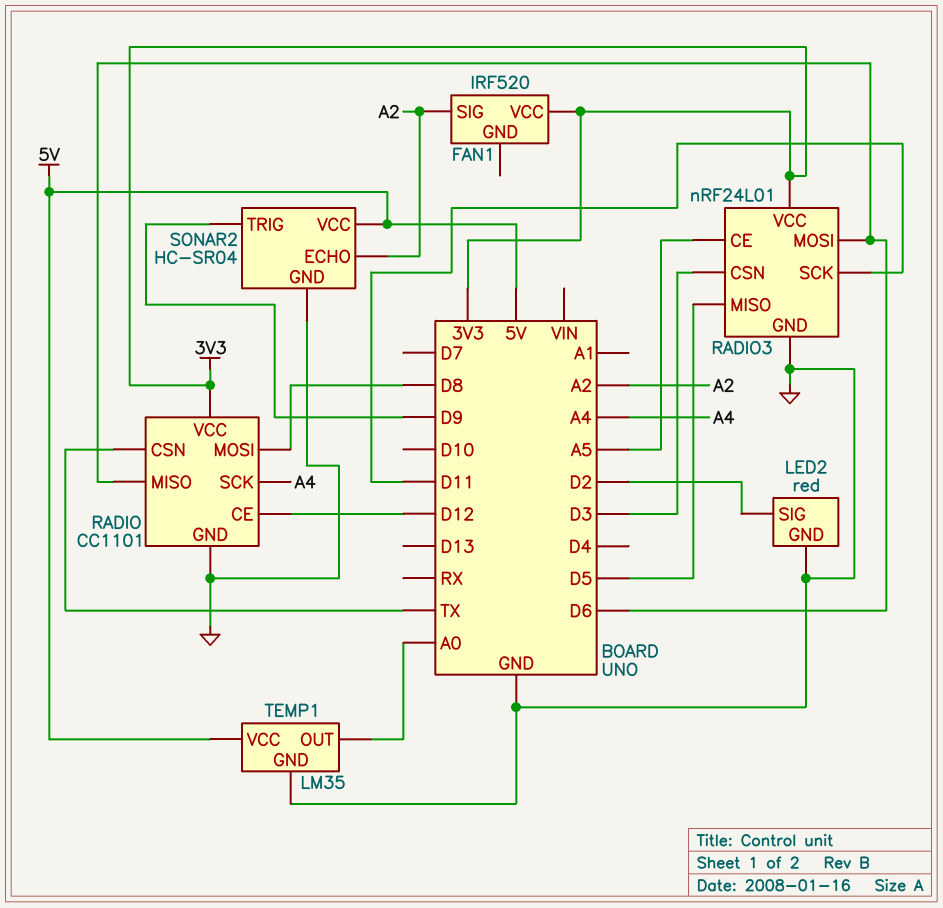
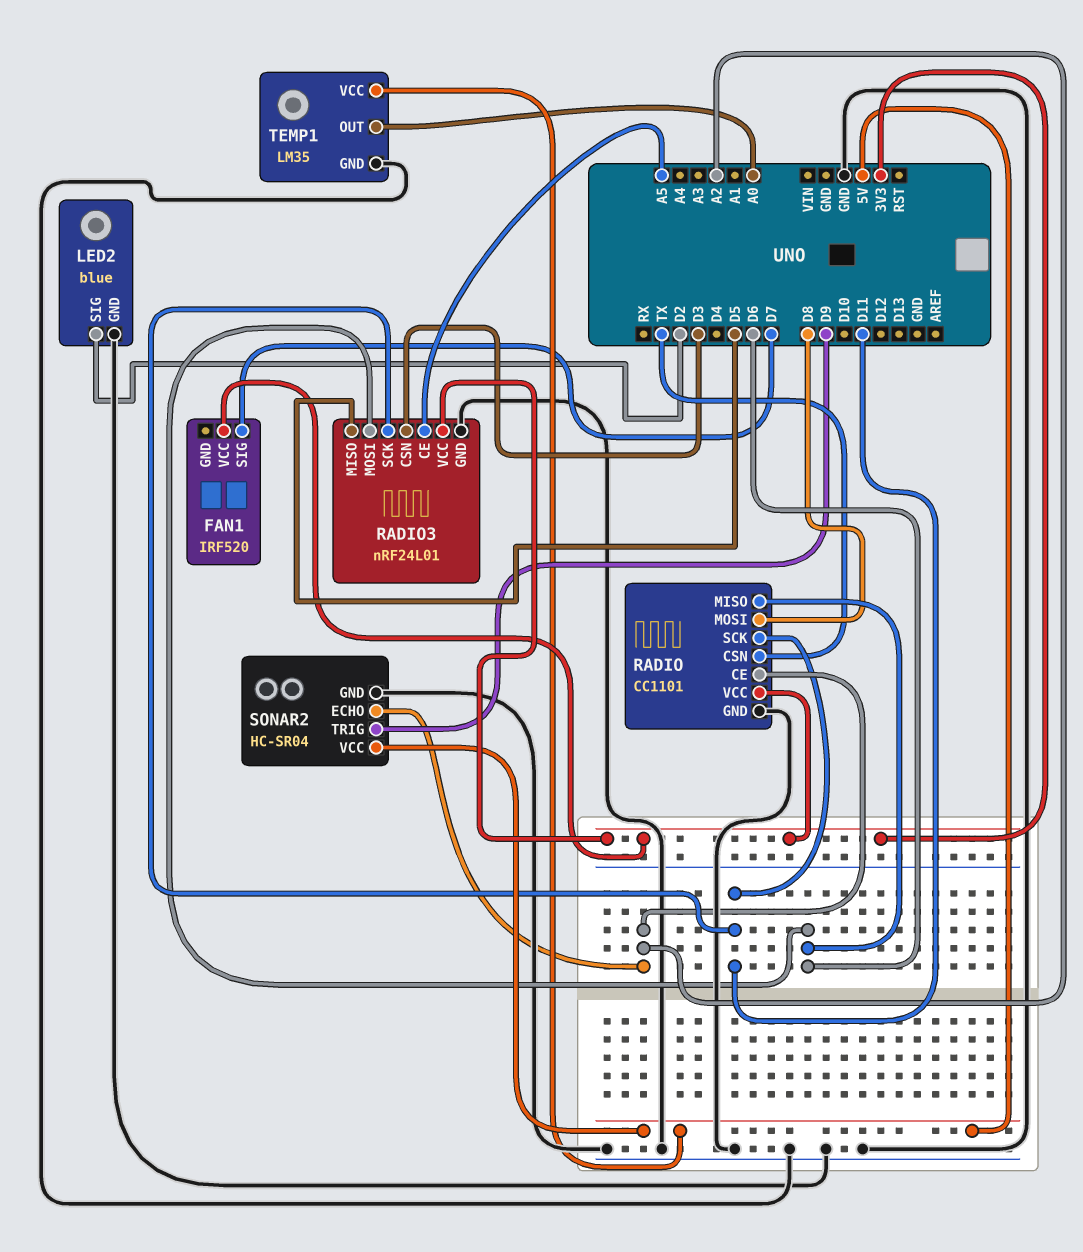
FAN1 pin SIG: A2 -> D7
LED2: red -> blue
RADIO pin CE: D12 -> A2
RADIO pin SCK: A4 -> D11

